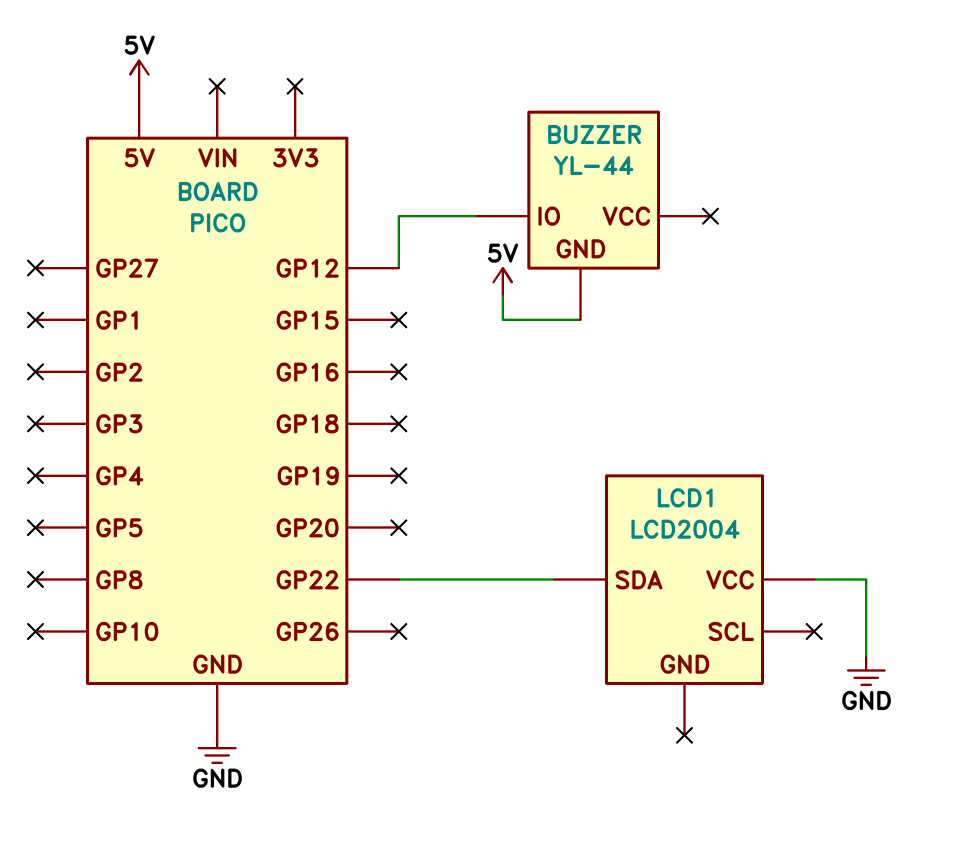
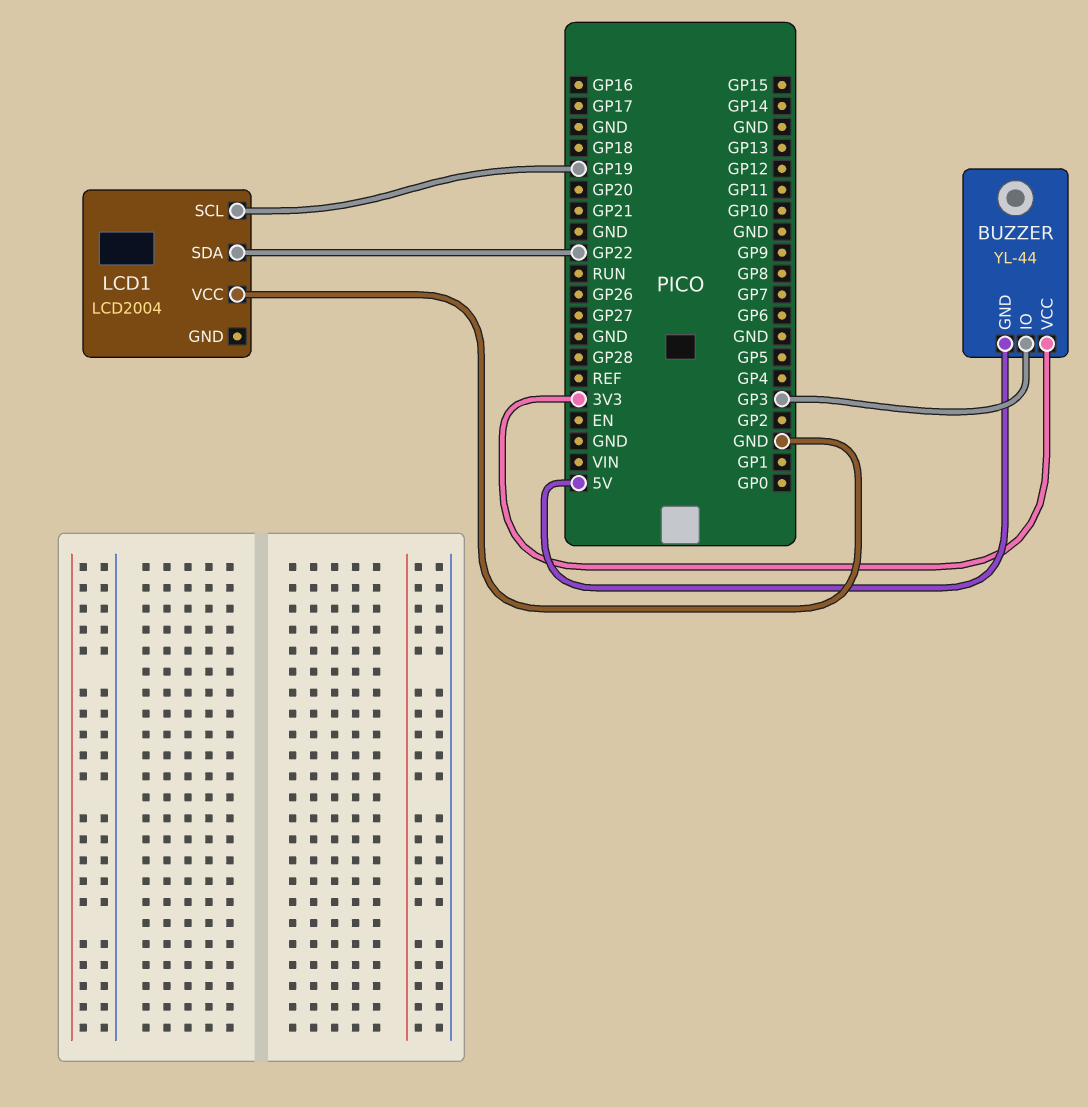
BUZZER pin IO: GP12 -> GP3
BUZZER pin VCC: none -> 3V3
LCD1 pin SCL: none -> GP19

